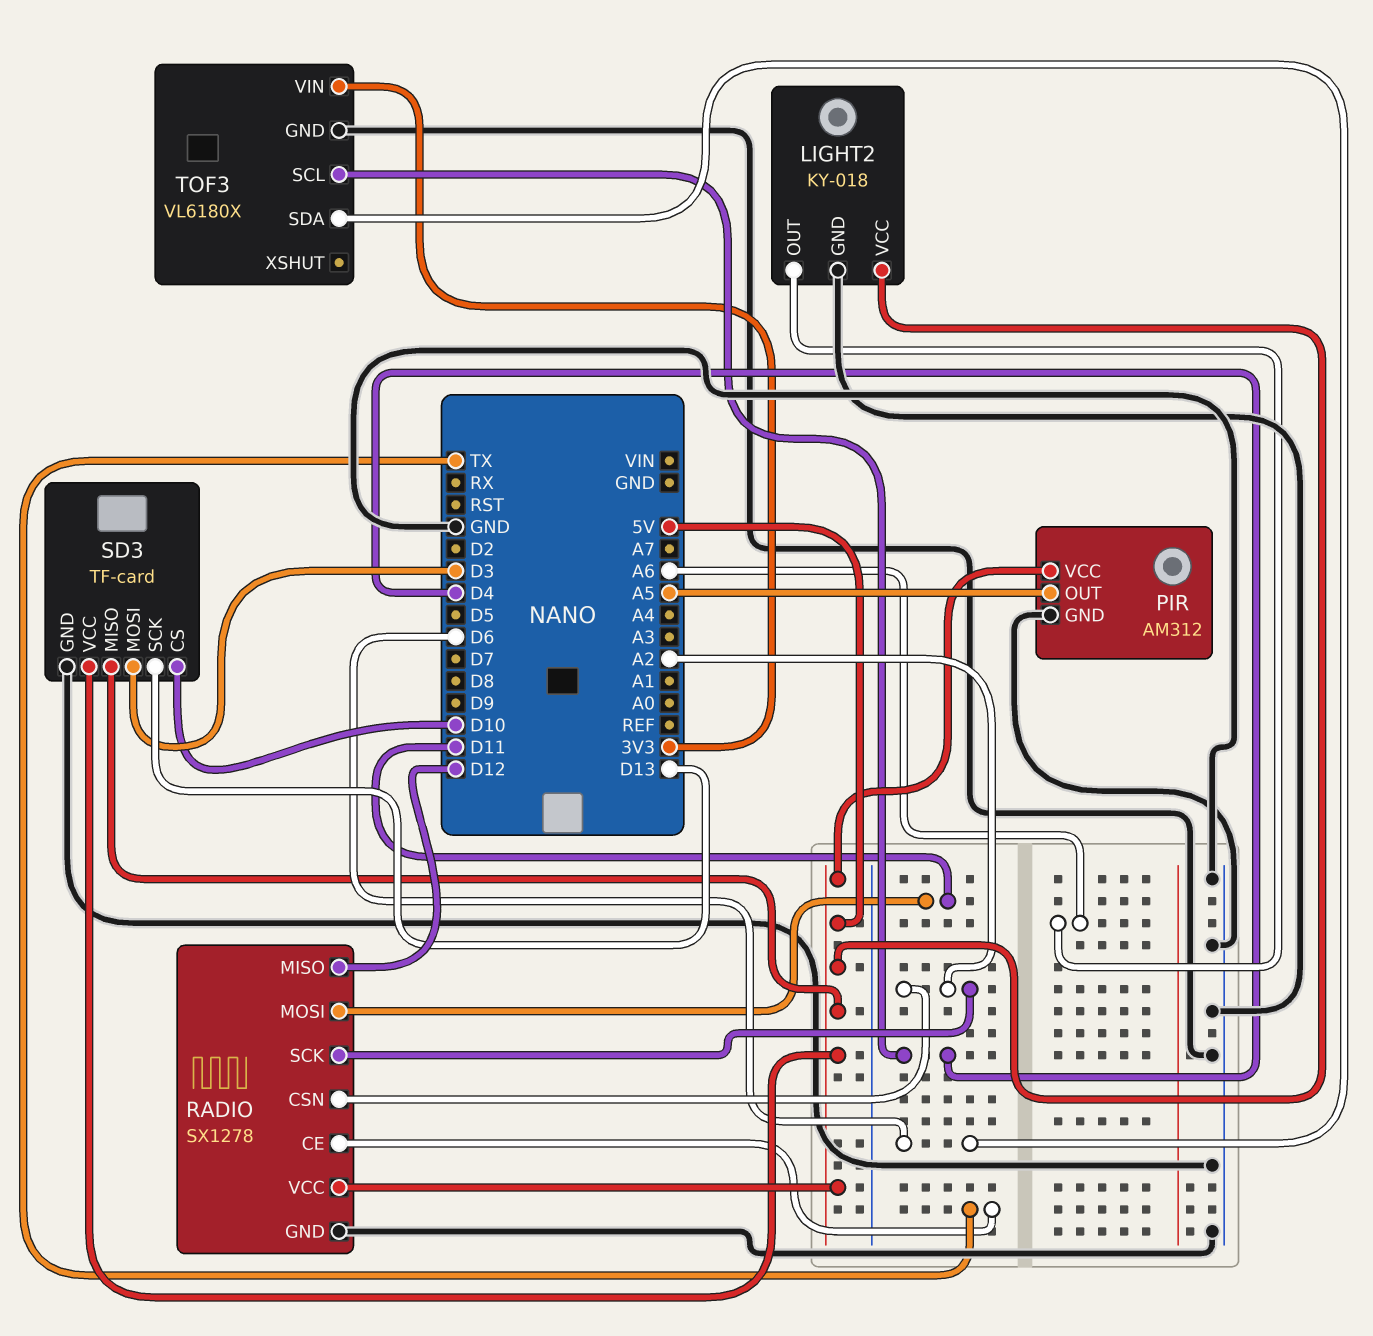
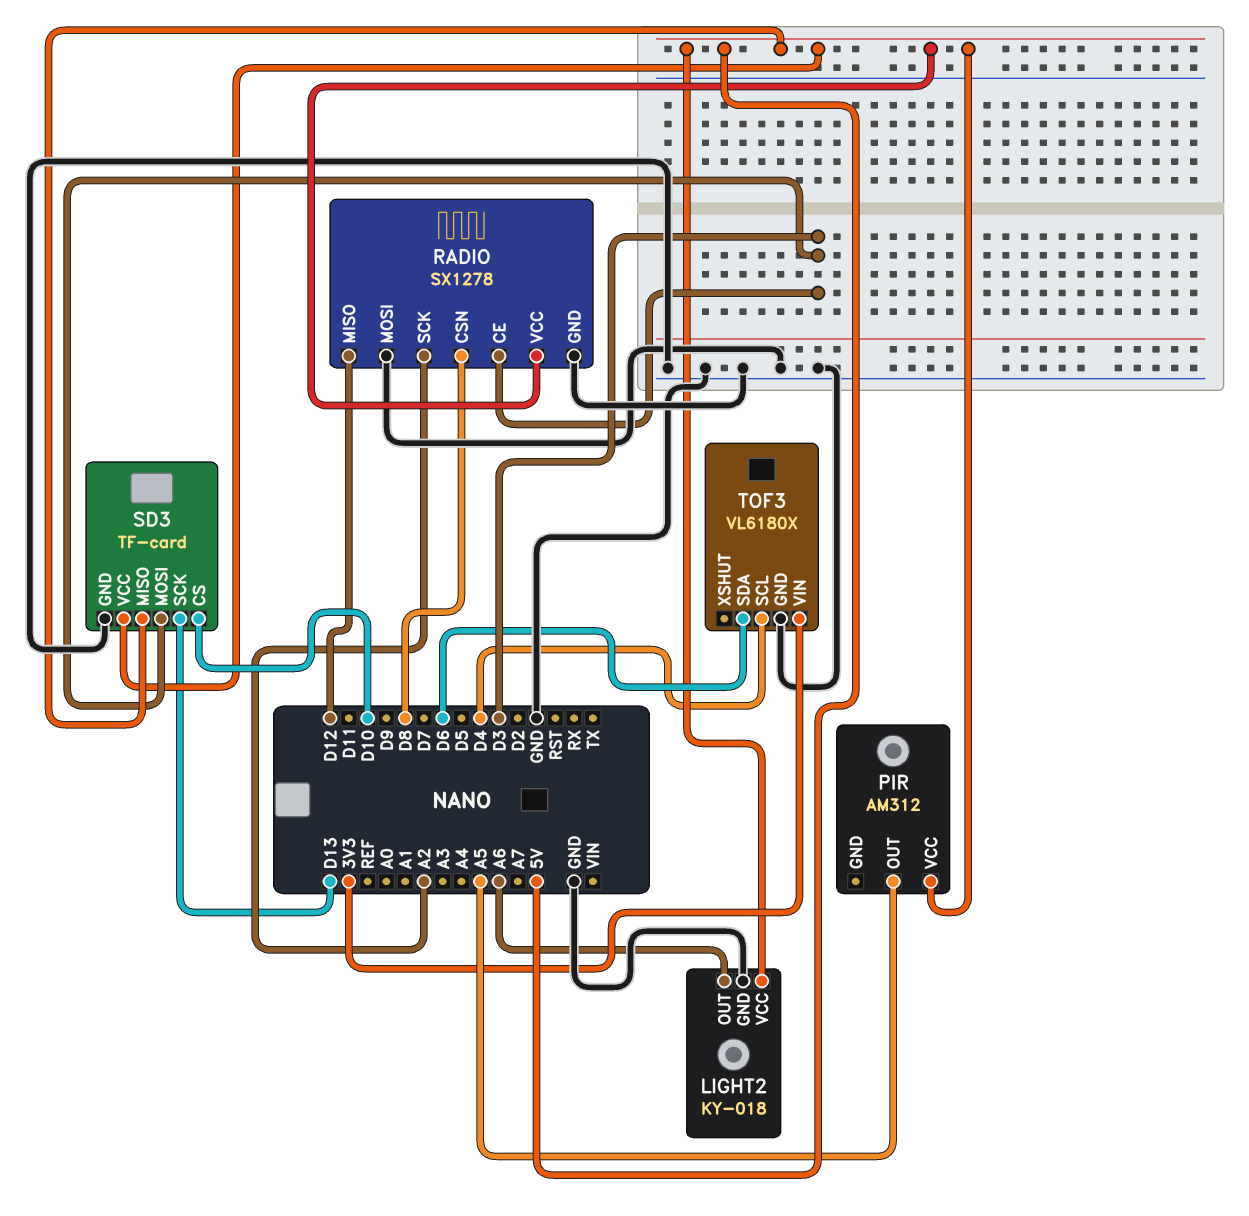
PIR pin GND: GND -> none
RADIO pin CE: TX -> D3
RADIO pin CSN: A2 -> D8
RADIO pin MOSI: D11 -> GND

